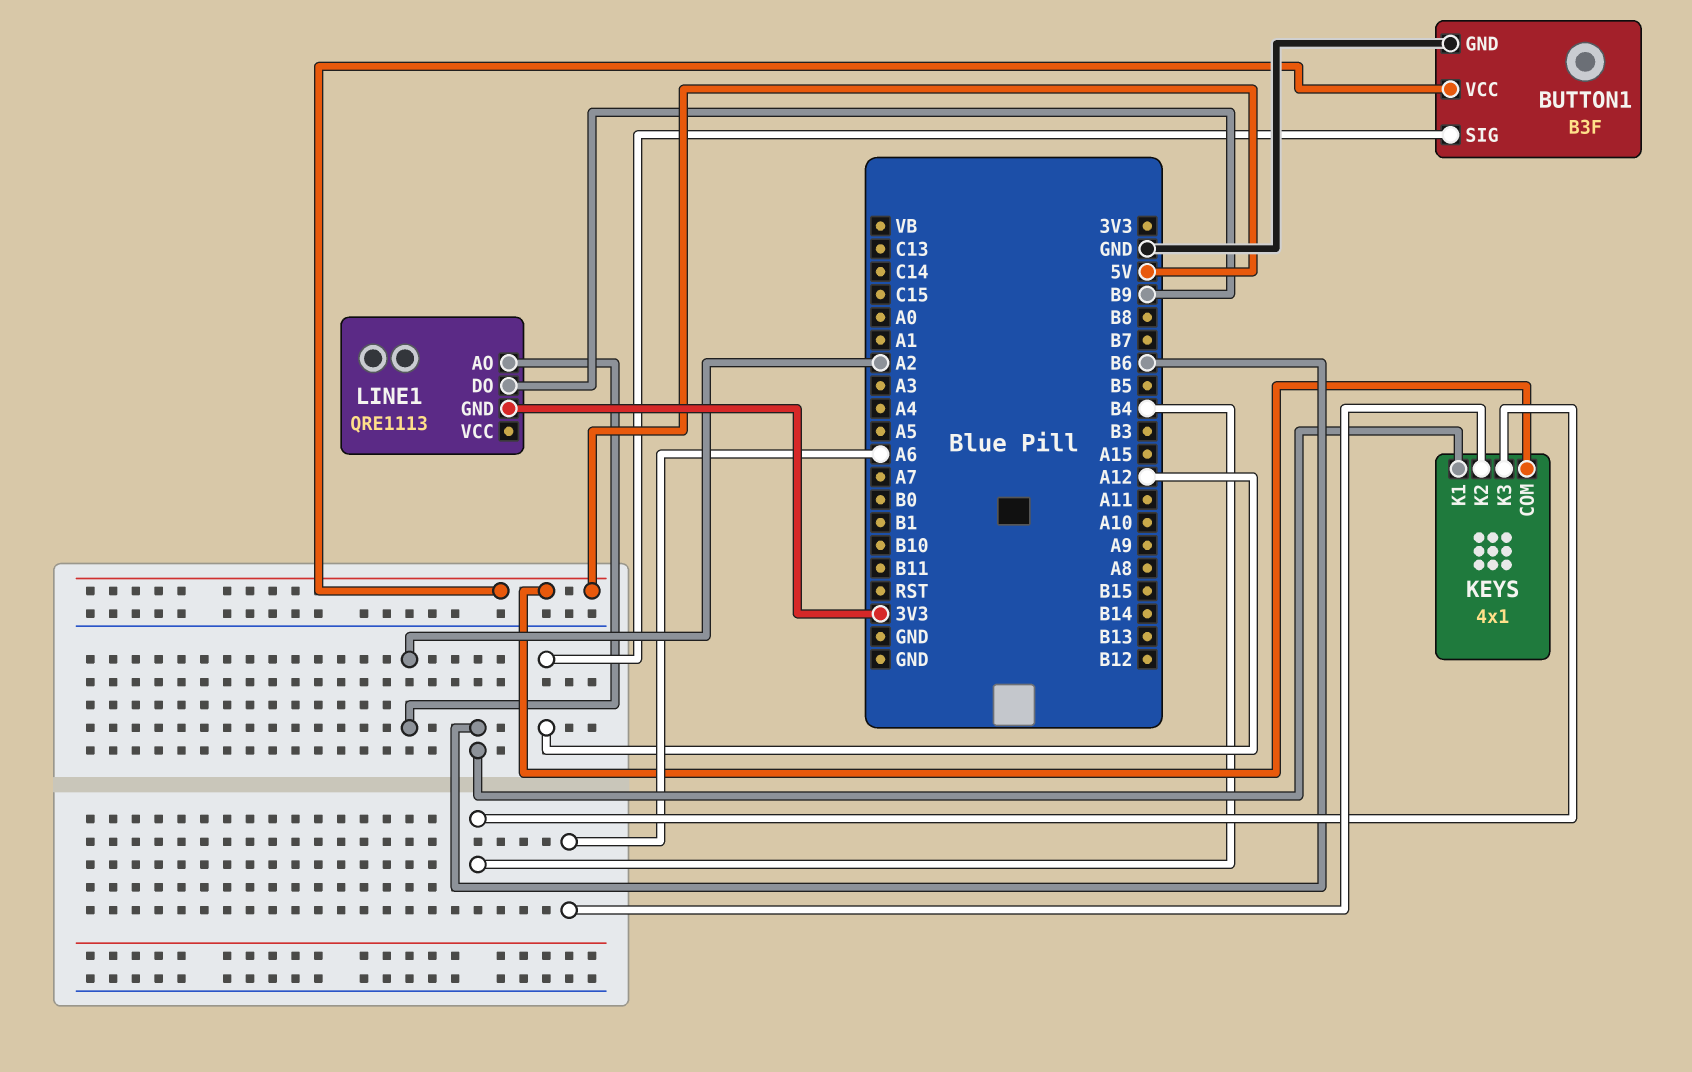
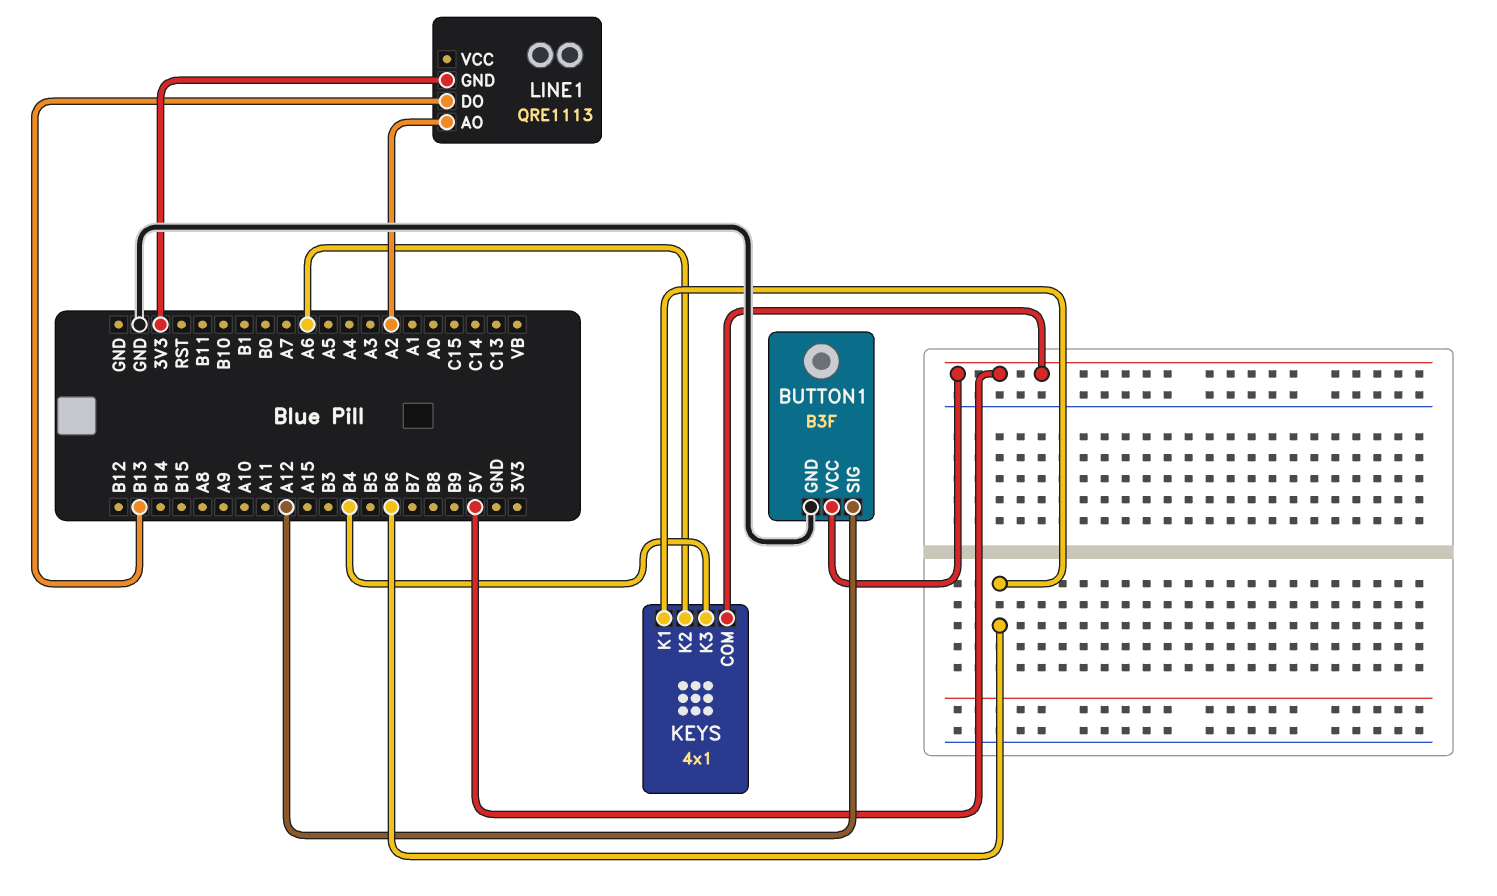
LINE1 pin DO: B9 -> B13

